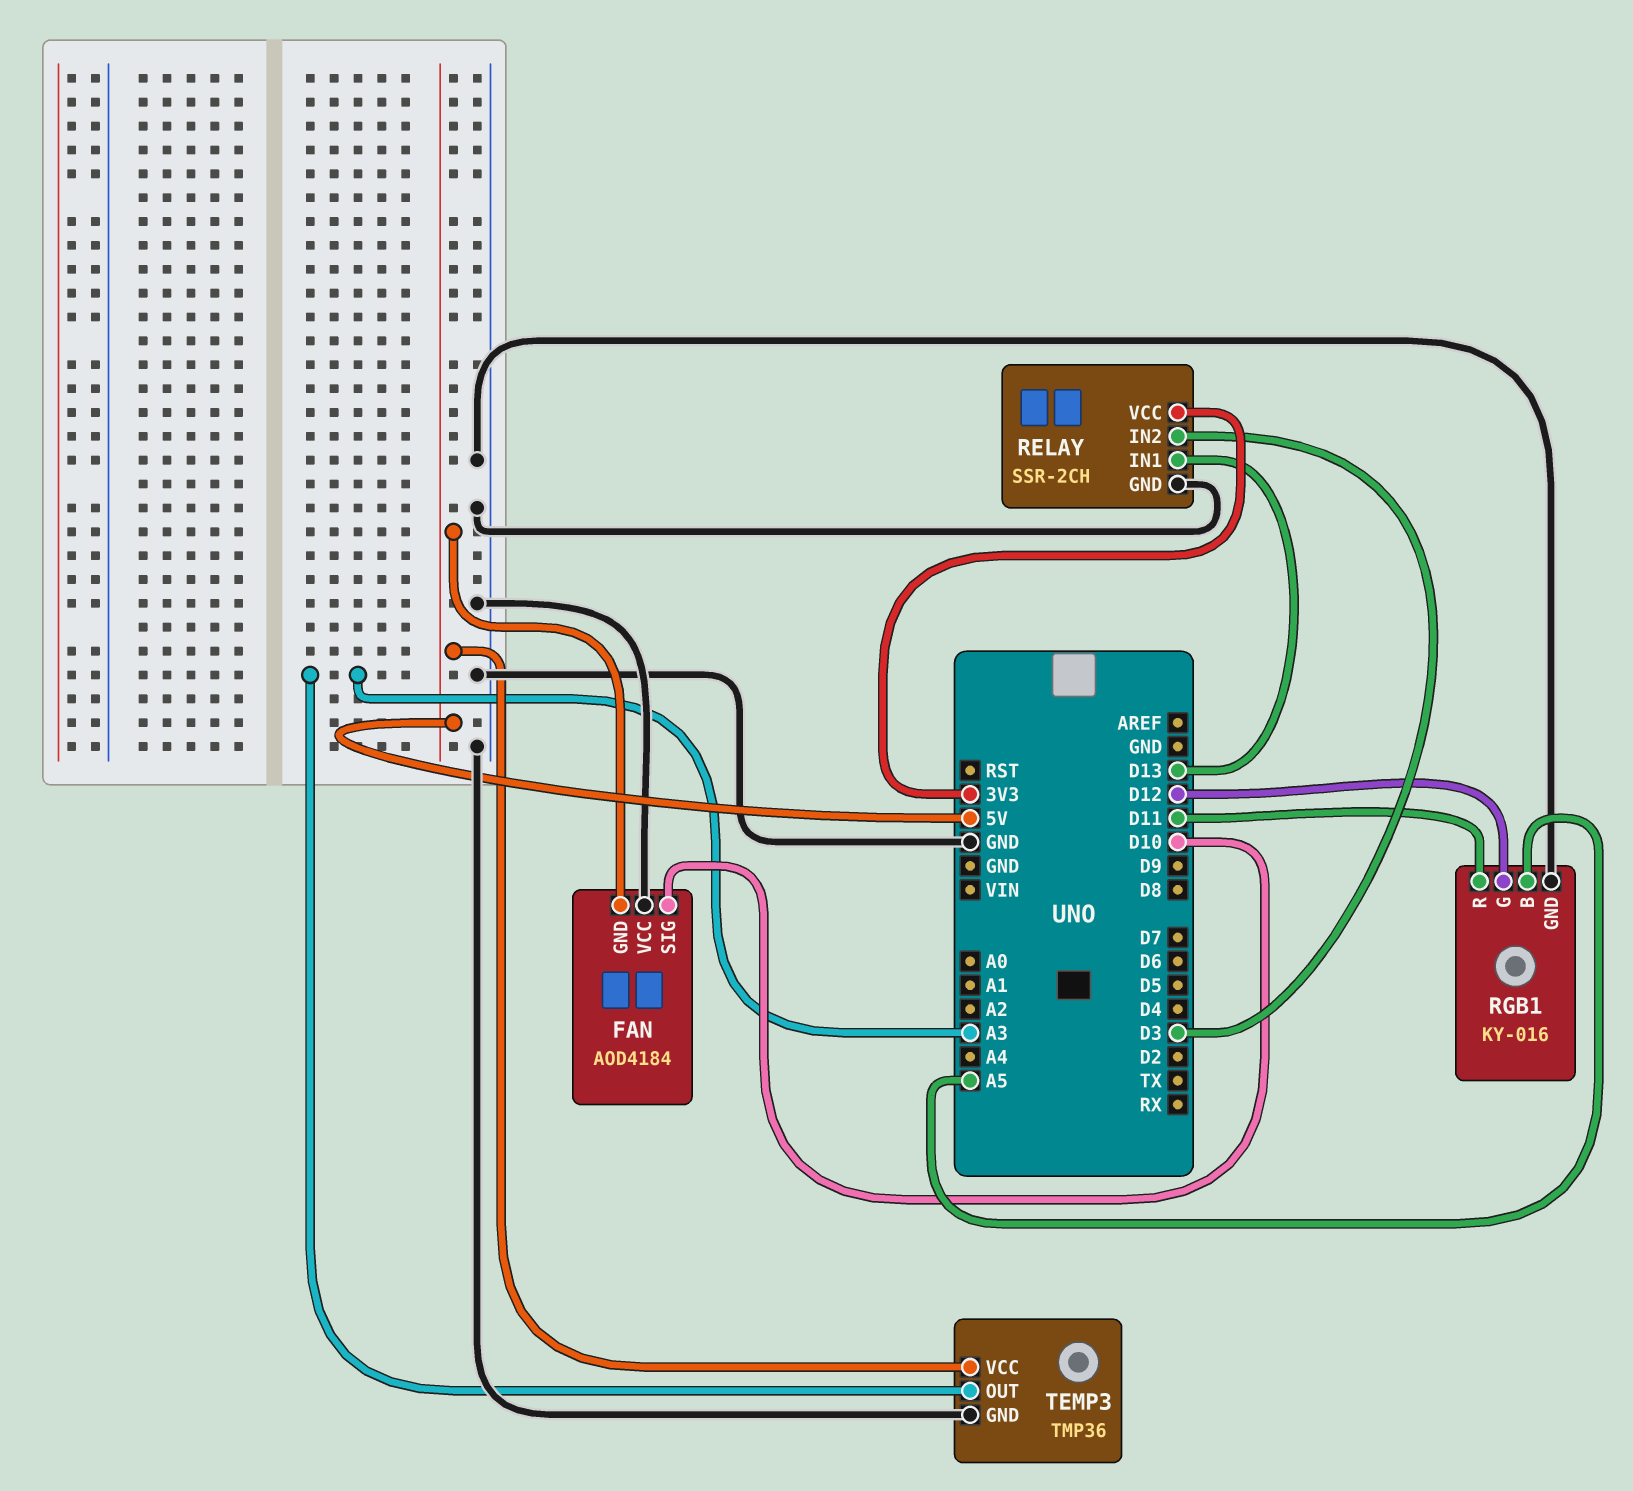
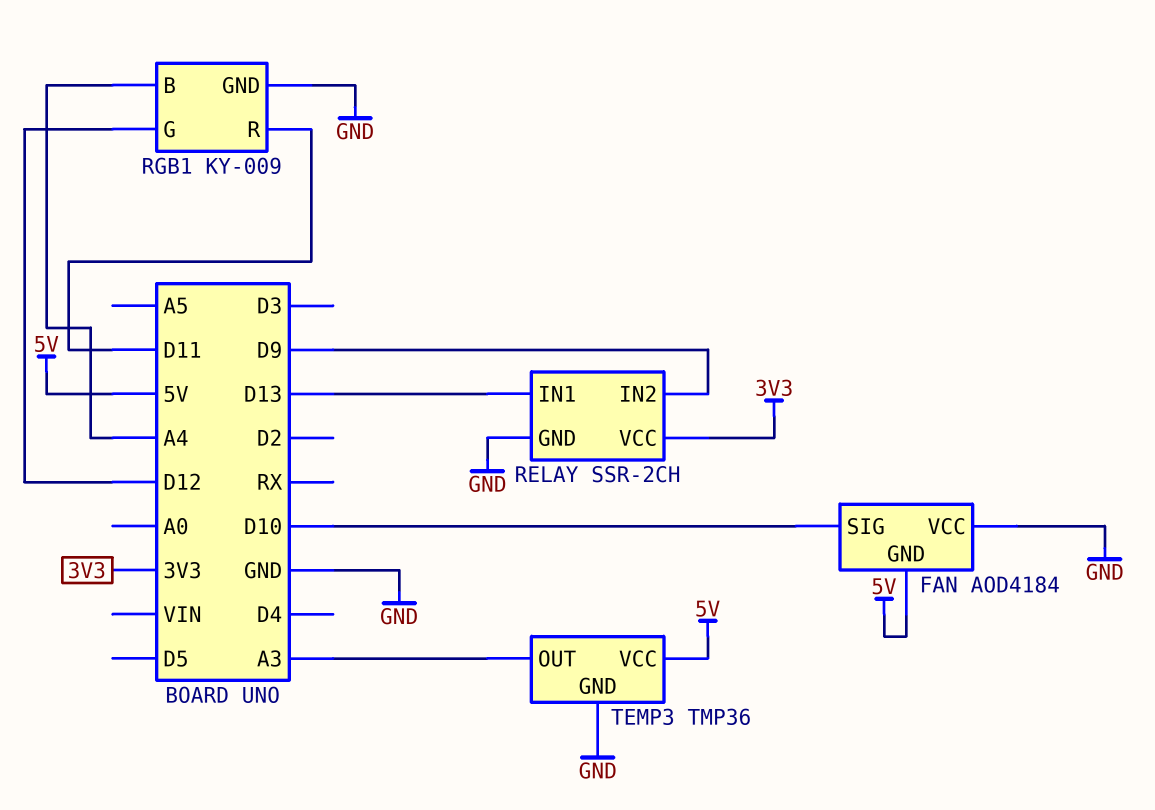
RELAY pin IN2: D3 -> D9
RGB1: KY-016 -> KY-009
RGB1 pin B: A5 -> A4

